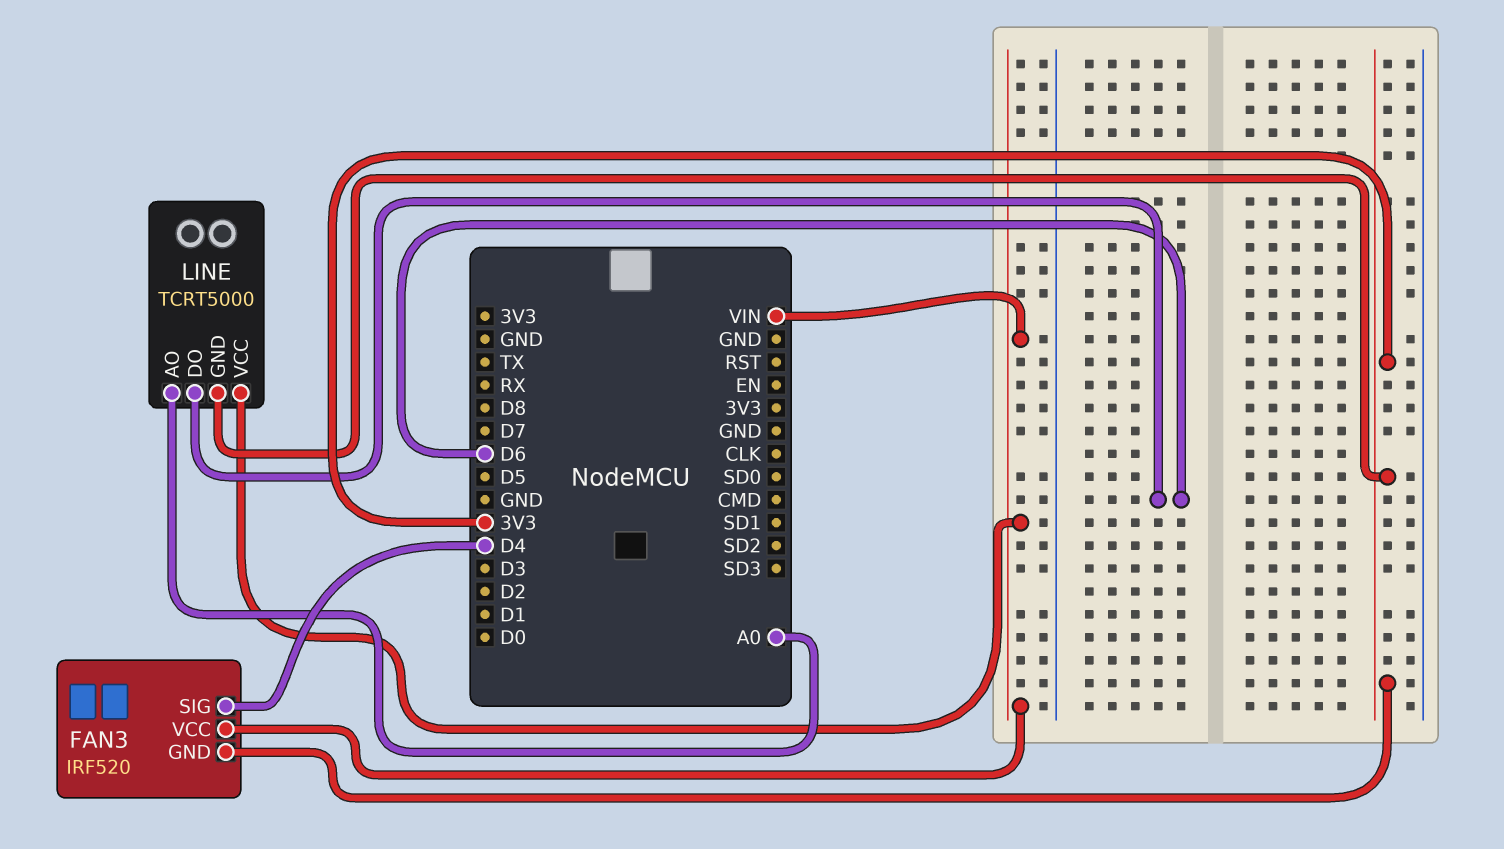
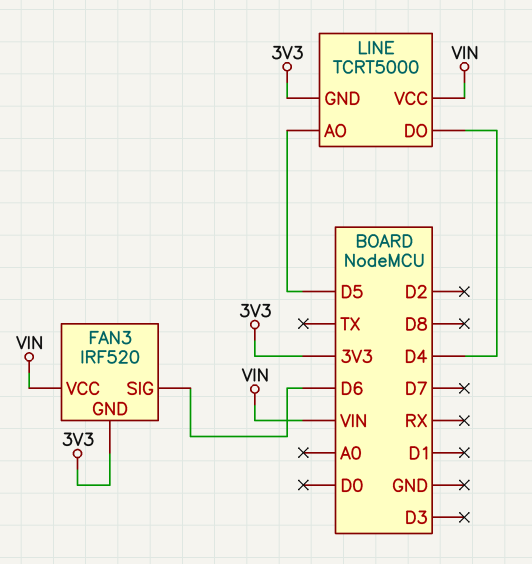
FAN3 pin SIG: D4 -> D6
LINE pin AO: A0 -> D5
LINE pin DO: D6 -> D4

